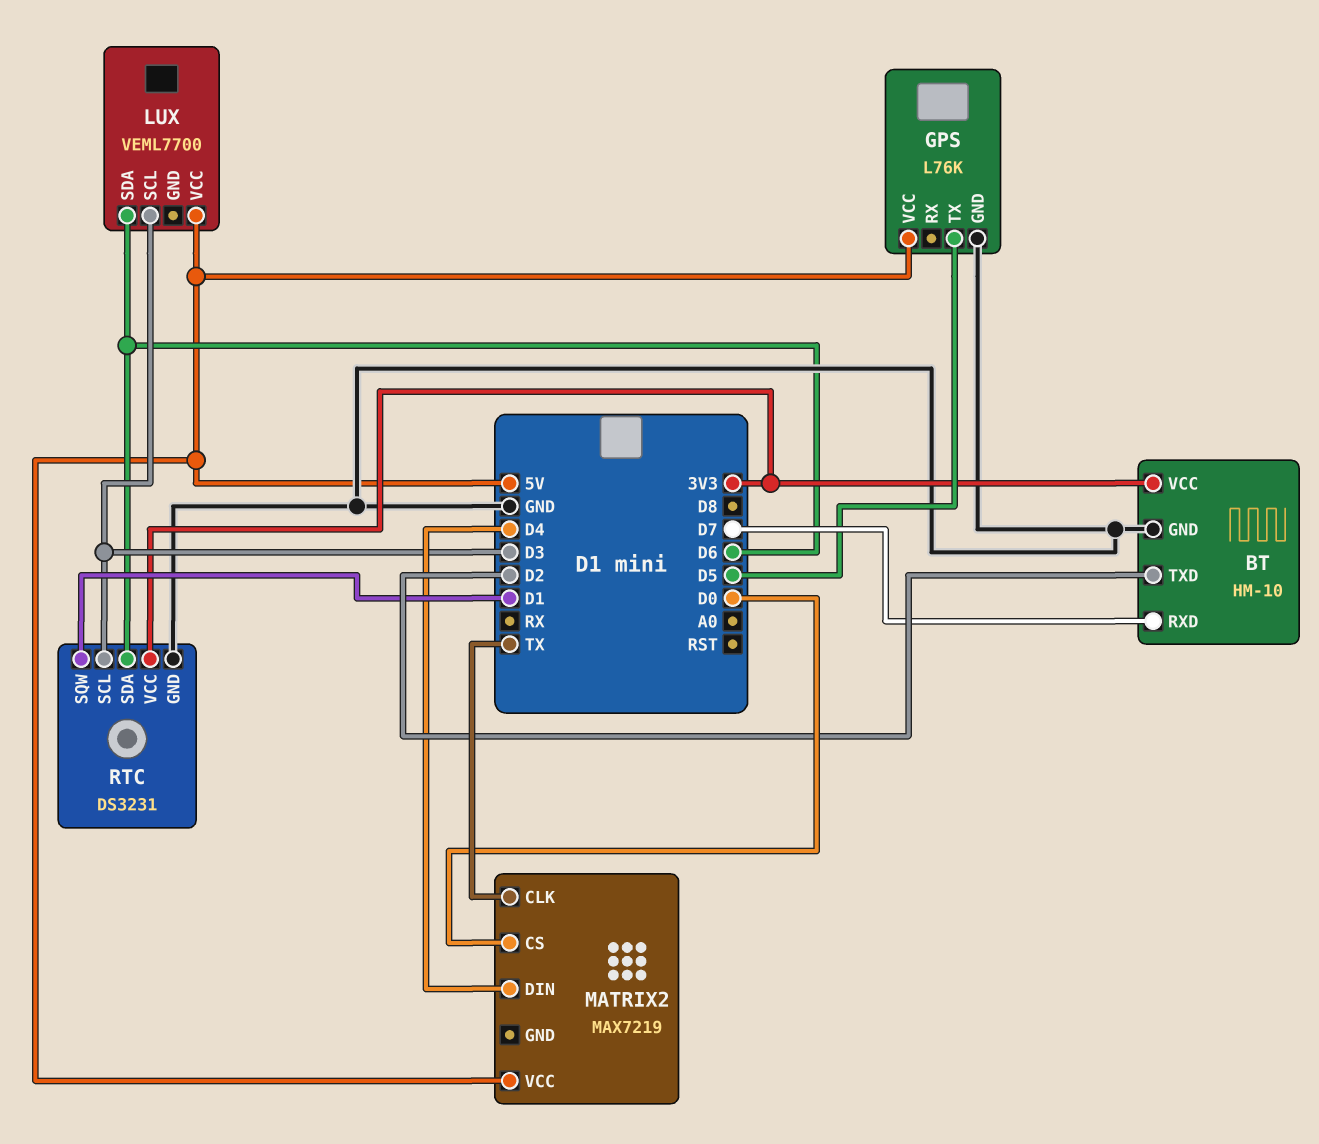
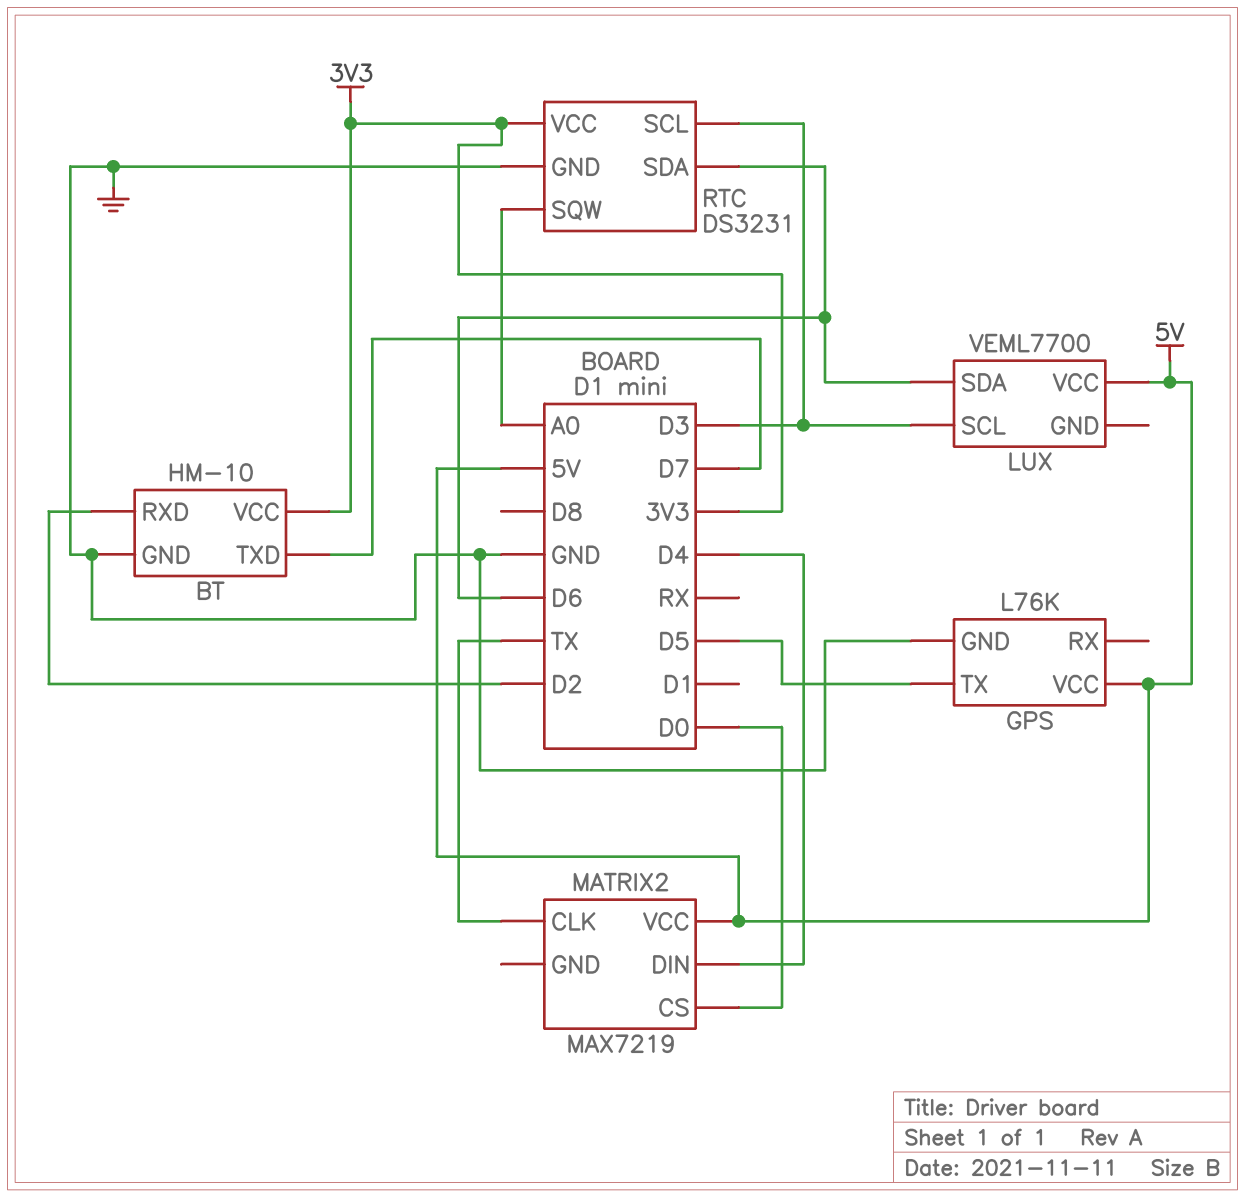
BT pin RXD: D7 -> D2
BT pin TXD: D2 -> D7
RTC pin SQW: D1 -> A0

